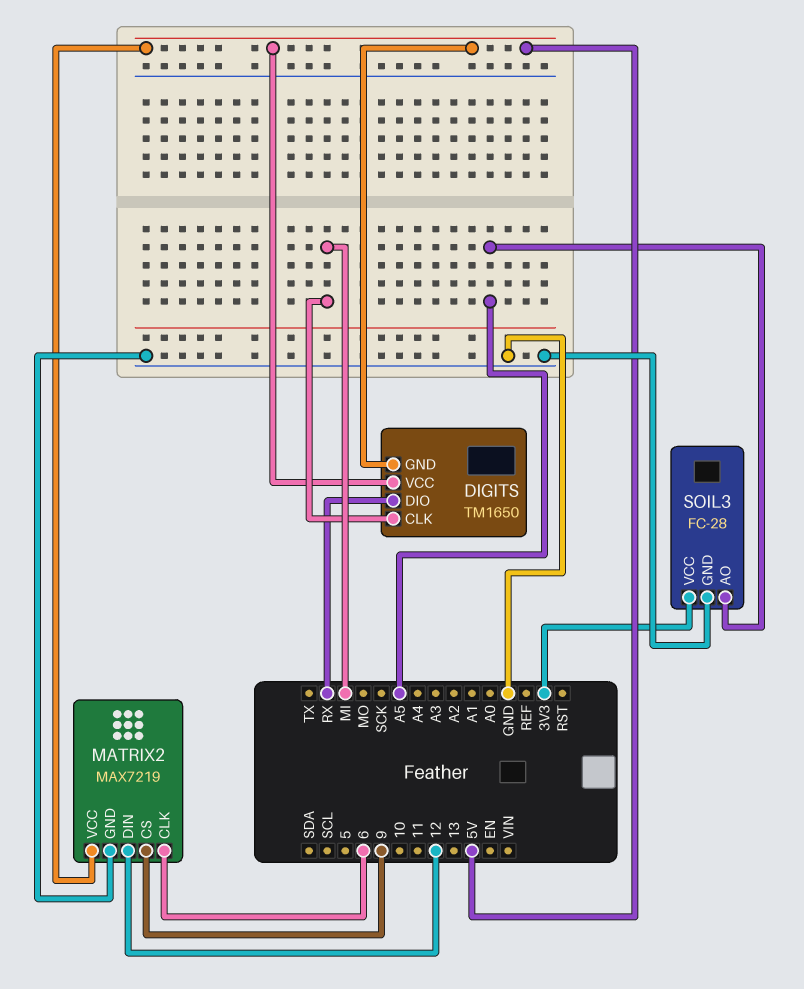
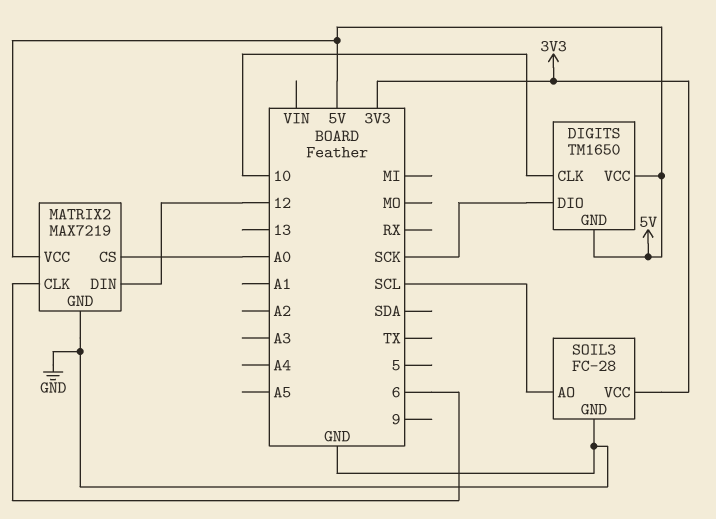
DIGITS pin CLK: MI -> 10
DIGITS pin DIO: RX -> SCK
MATRIX2 pin CS: 9 -> A0
SOIL3 pin AO: A5 -> SCL

